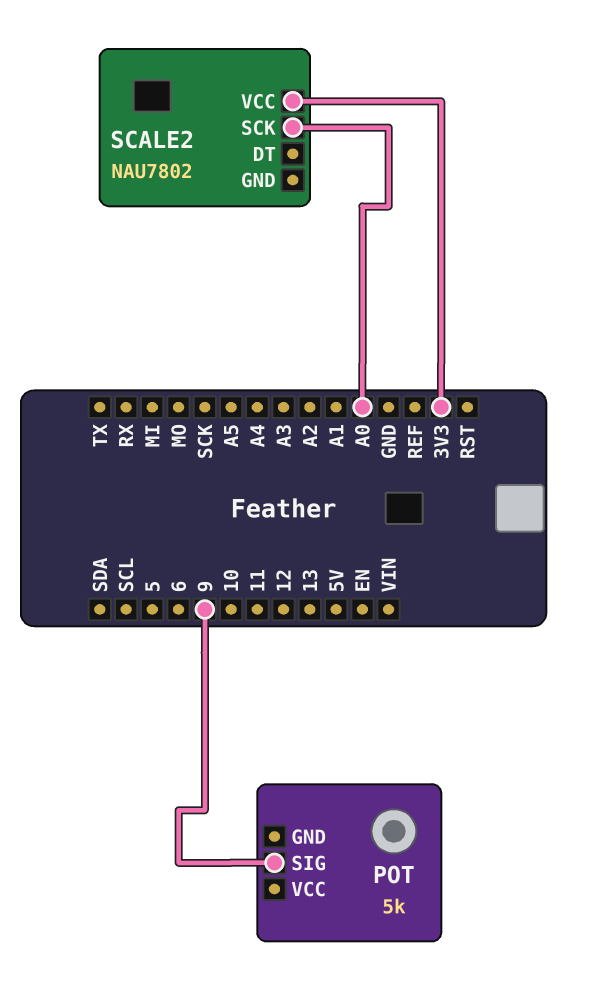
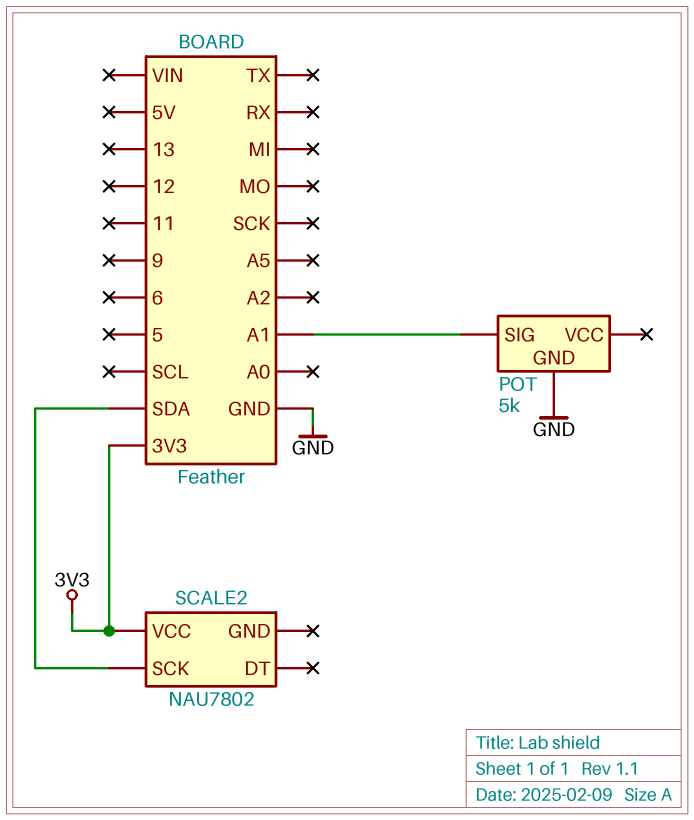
POT pin GND: none -> GND
POT pin SIG: 9 -> A1
SCALE2 pin SCK: A0 -> SDA

